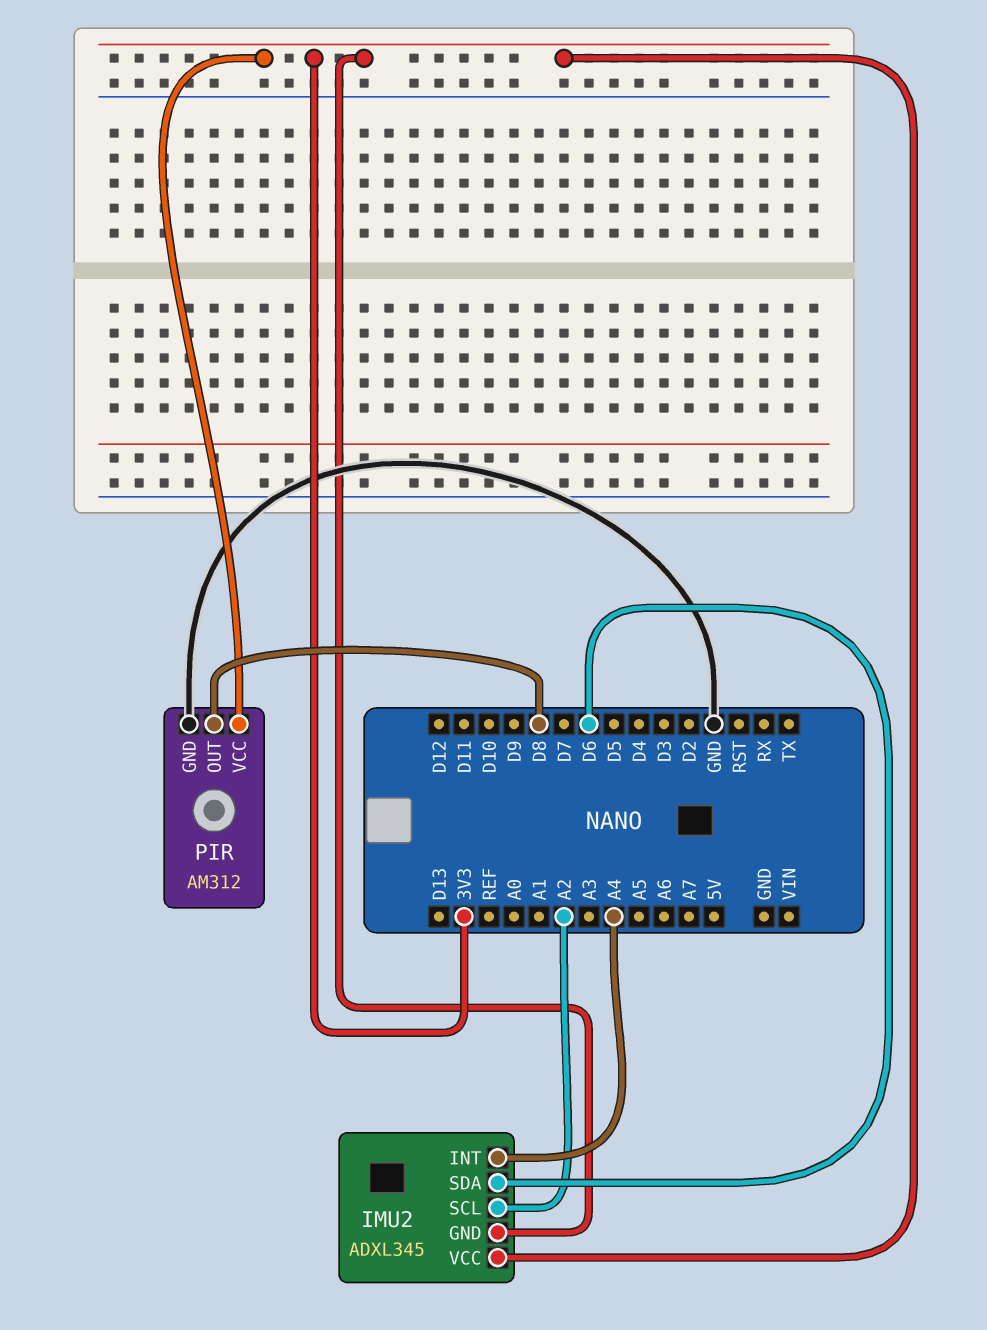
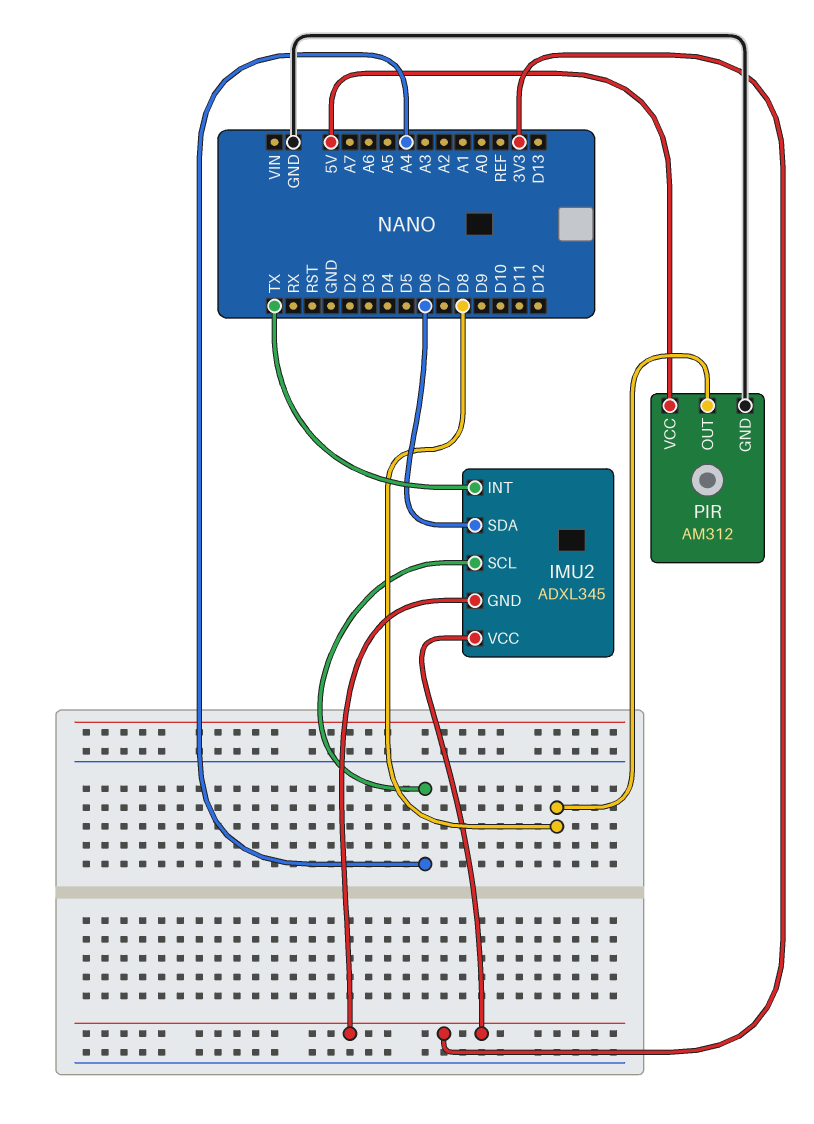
IMU2 pin INT: A4 -> TX
IMU2 pin SCL: A2 -> A4
PIR pin VCC: 3V3 -> 5V

